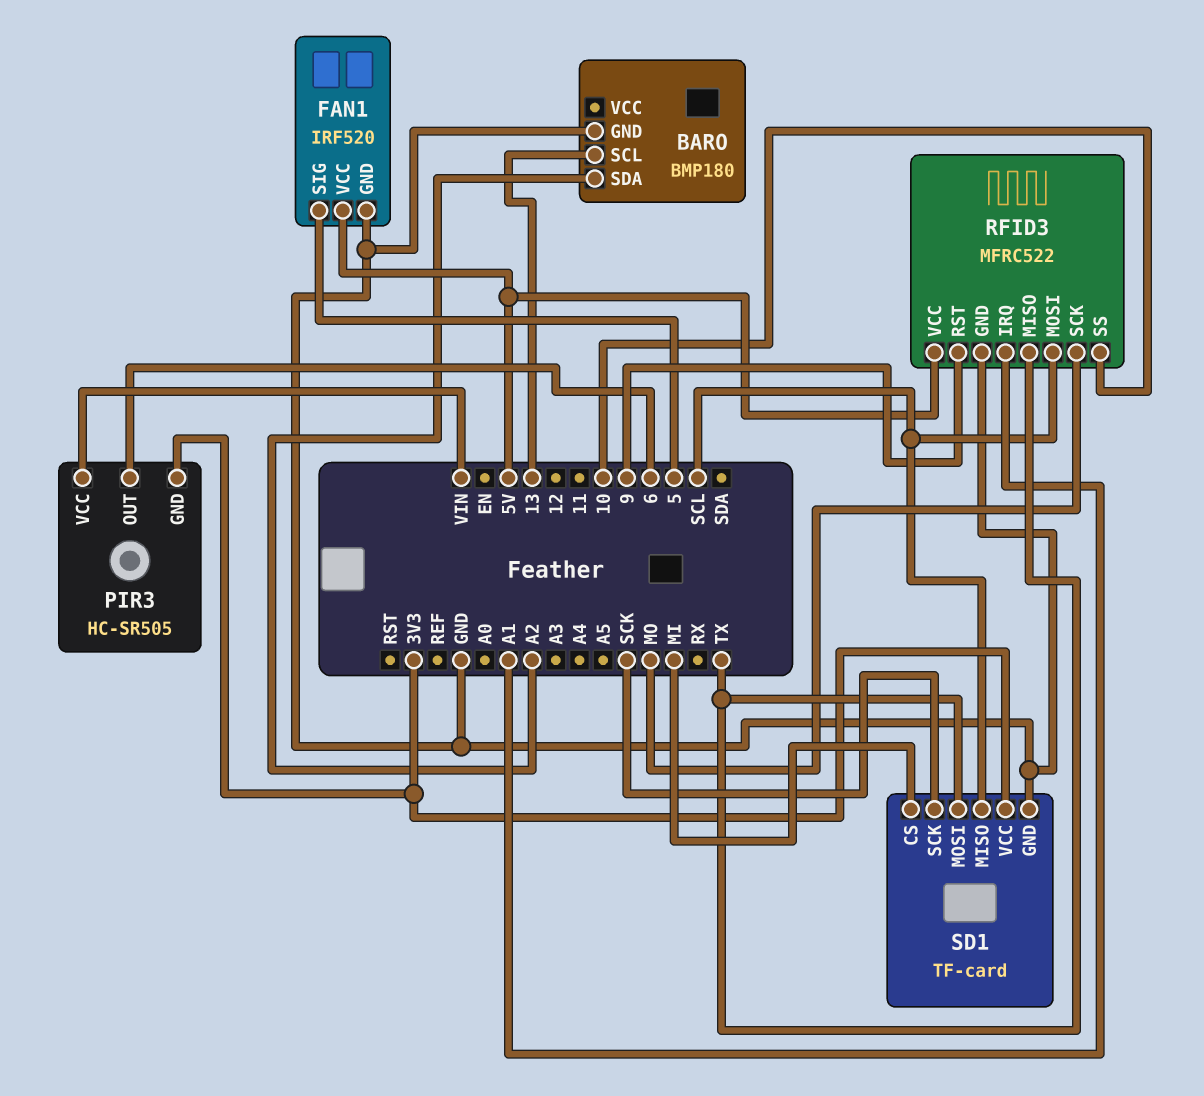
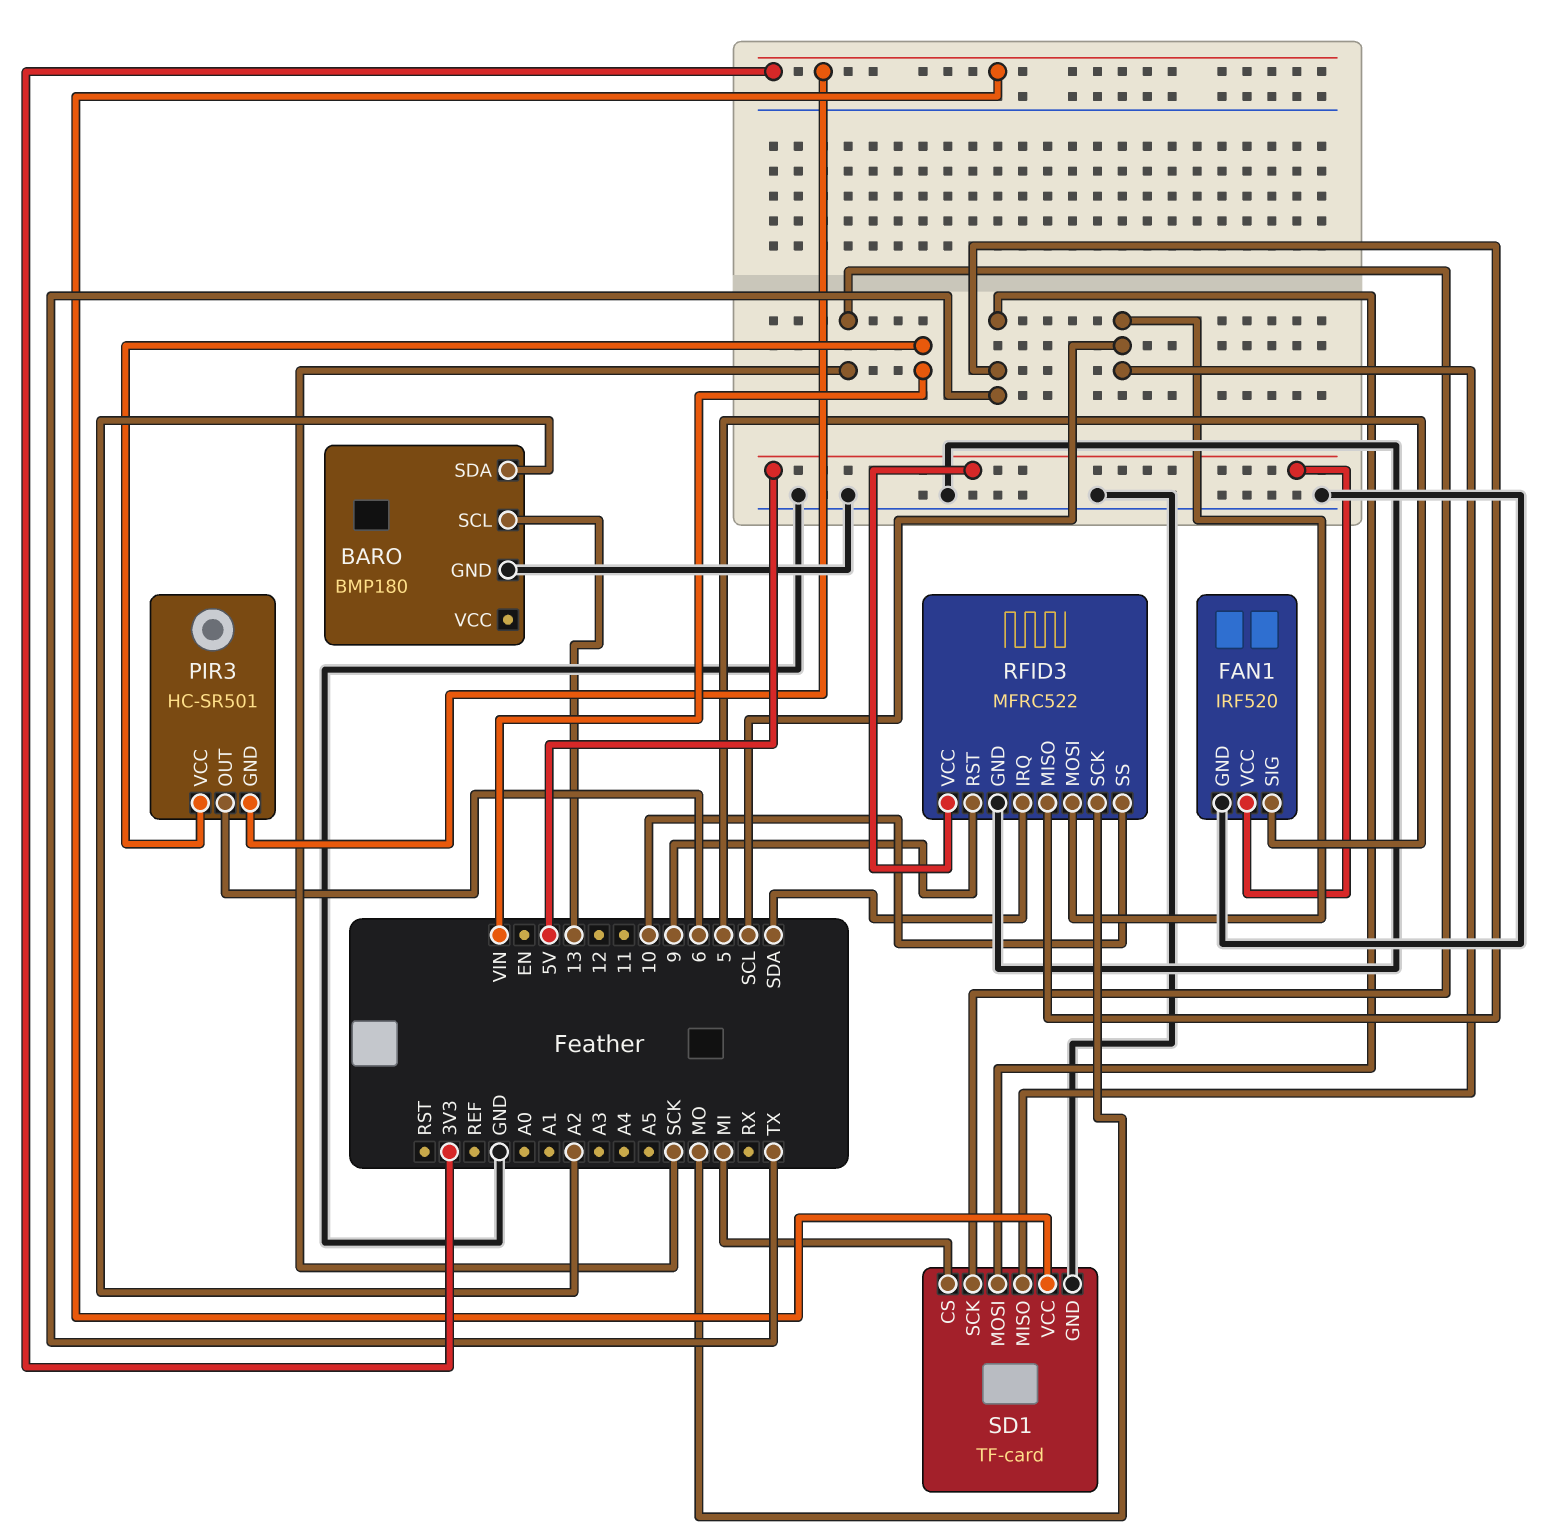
PIR3: HC-SR505 -> HC-SR501
RFID3 pin IRQ: A1 -> SDA

